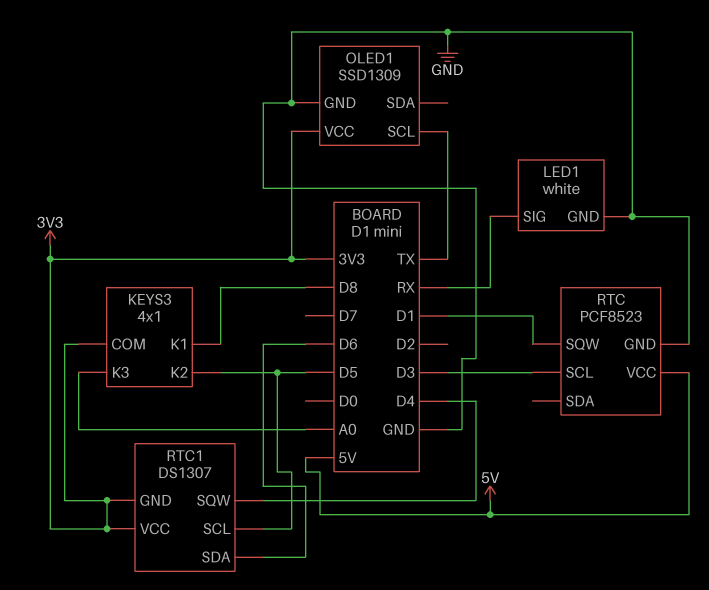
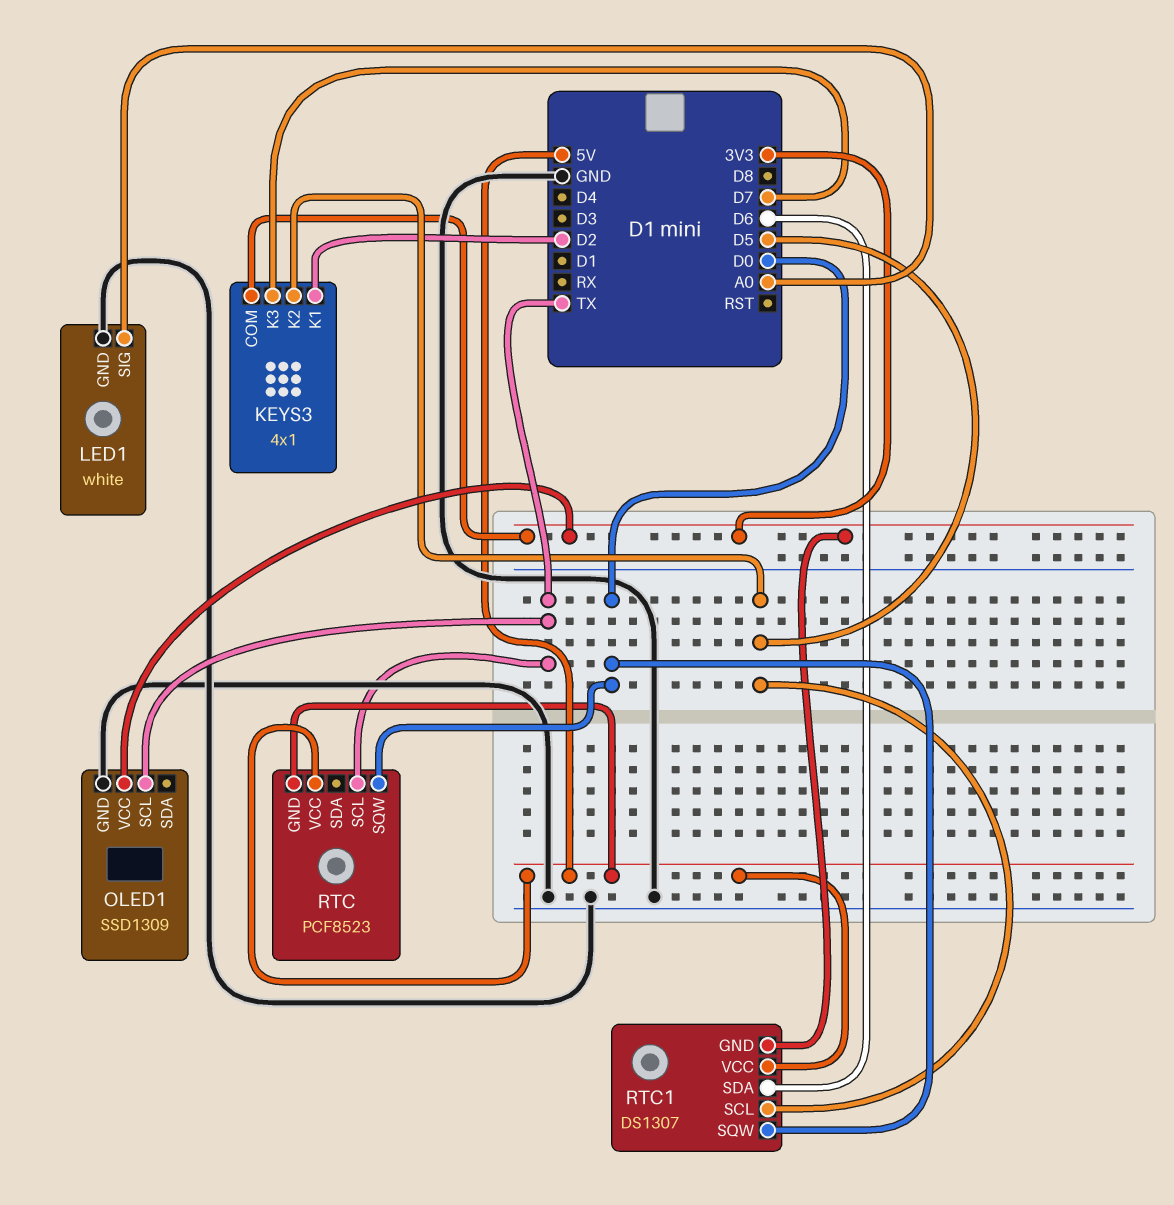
KEYS3 pin K1: D8 -> D2
KEYS3 pin K3: A0 -> D7
LED1 pin SIG: RX -> A0
RTC pin GND: GND -> 5V
RTC pin SCL: D3 -> TX
RTC pin SQW: D1 -> D0
RTC1 pin SQW: D4 -> D0
RTC1 pin VCC: 3V3 -> 5V

